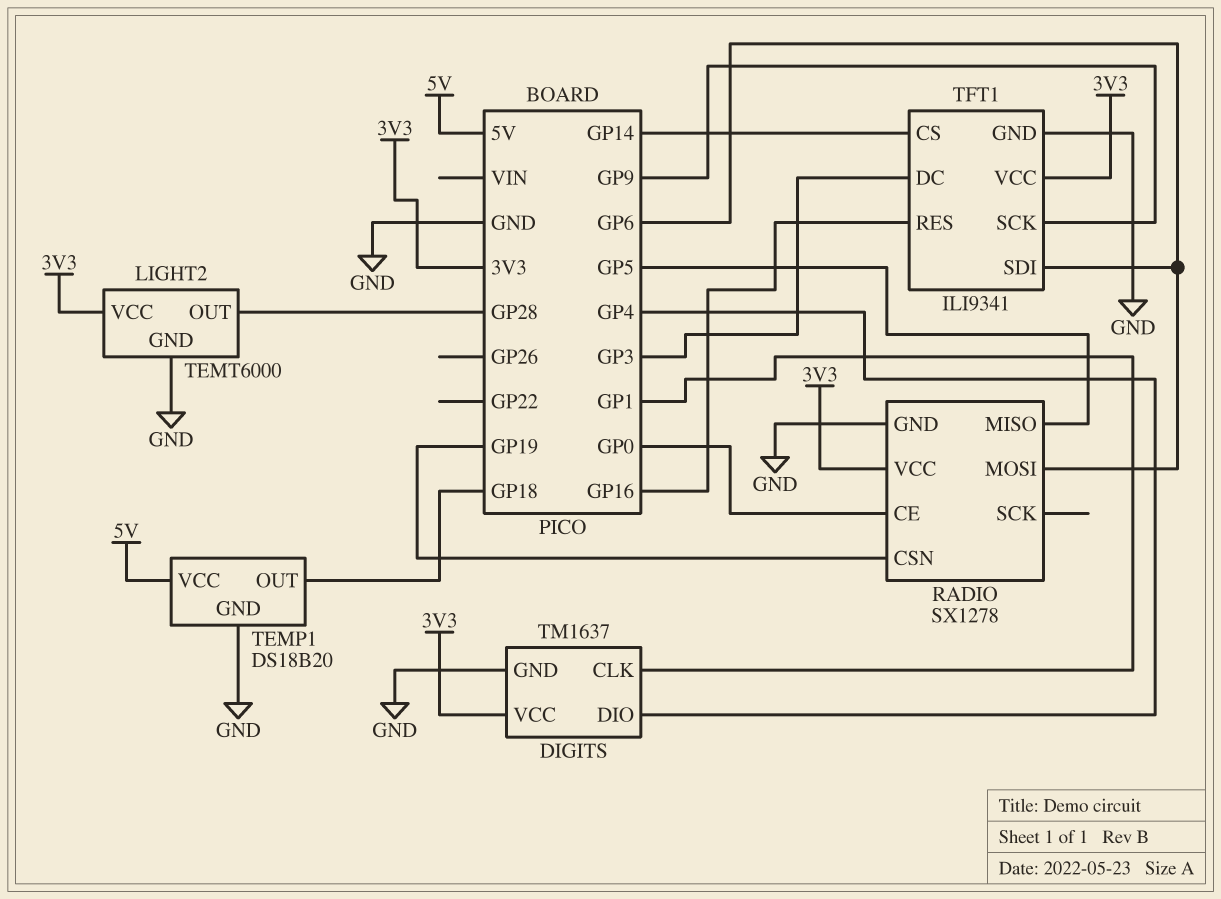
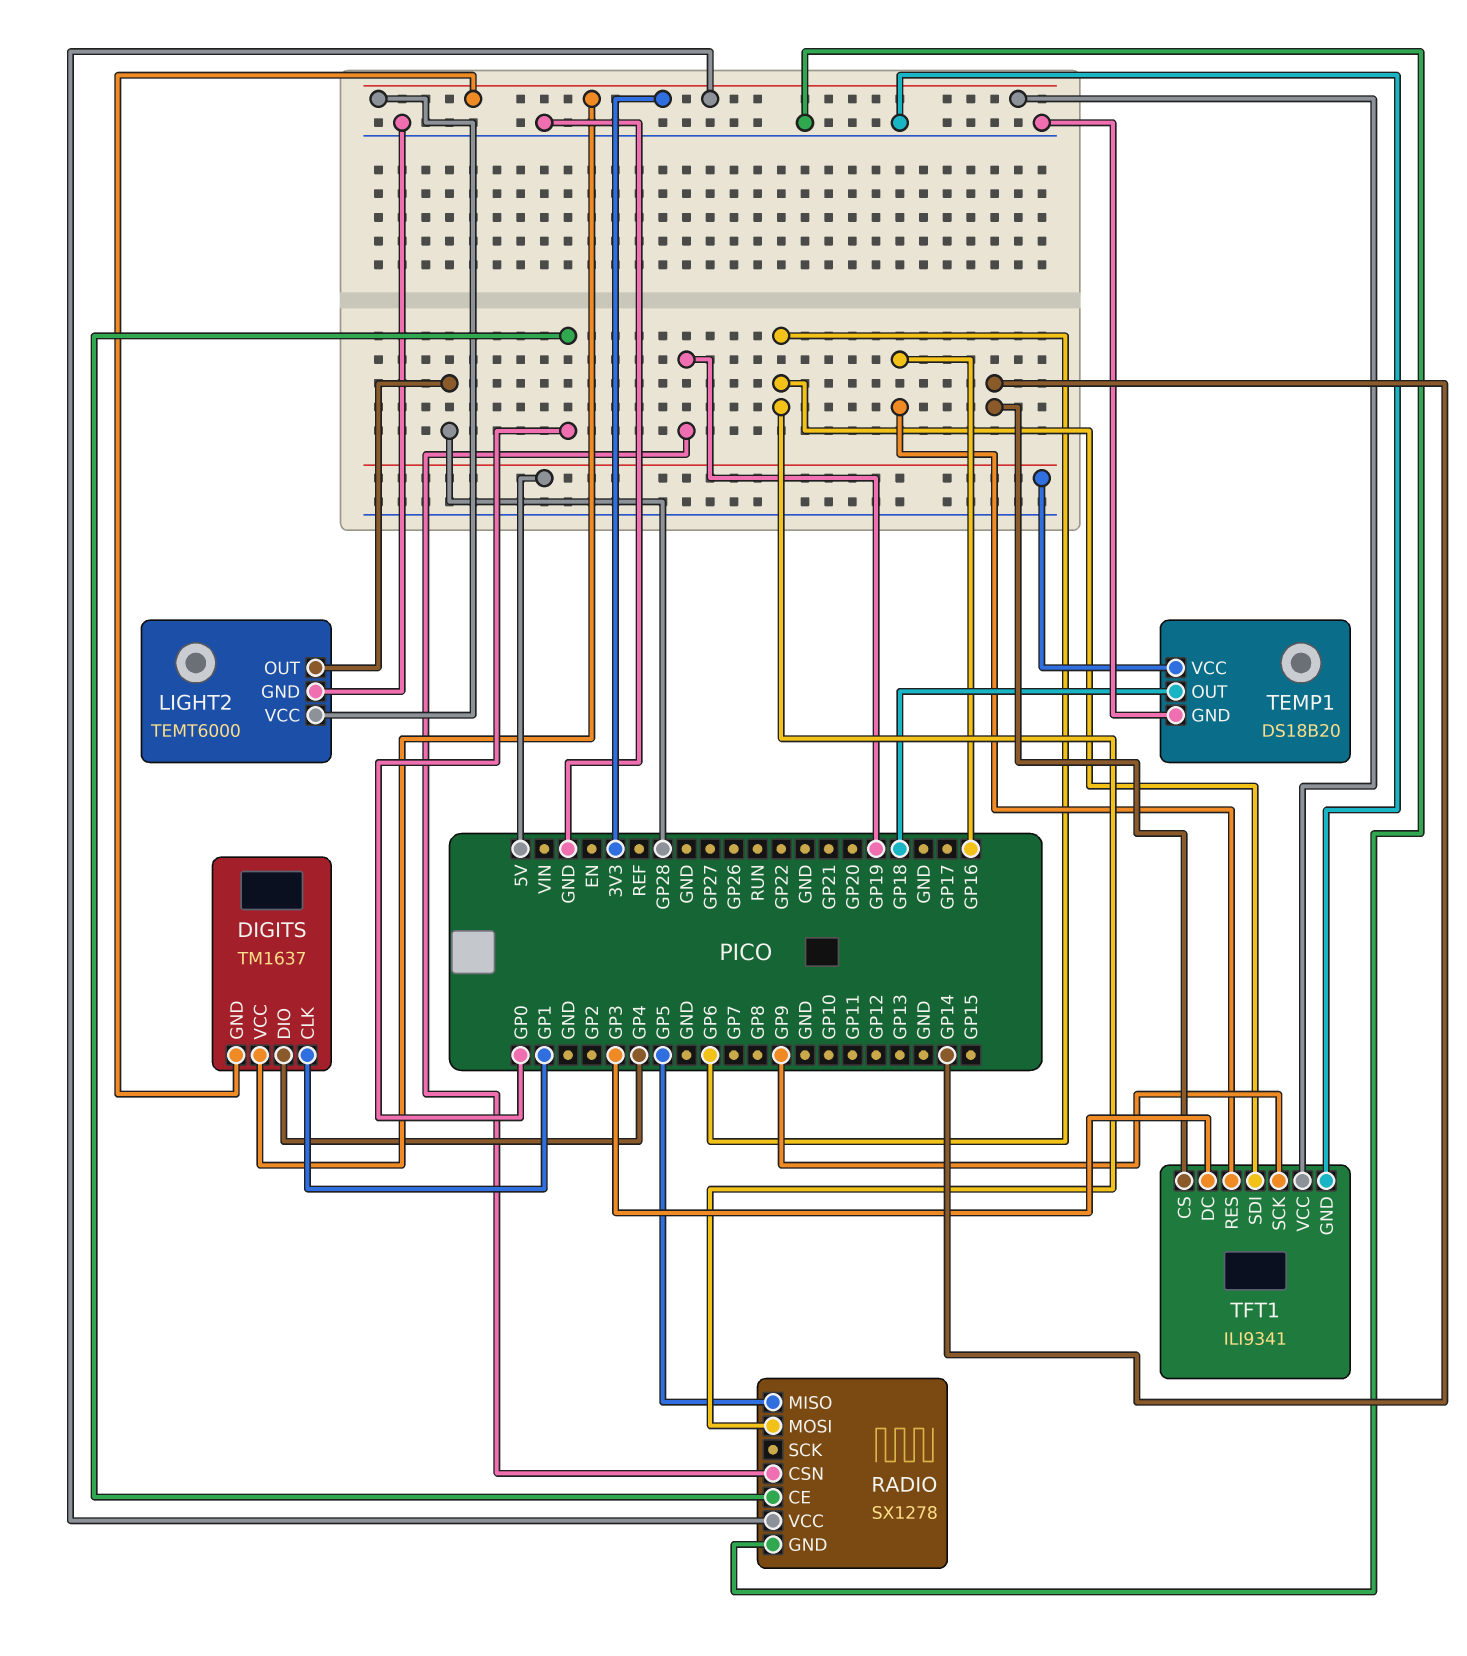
DIGITS pin GND: GND -> 3V3

